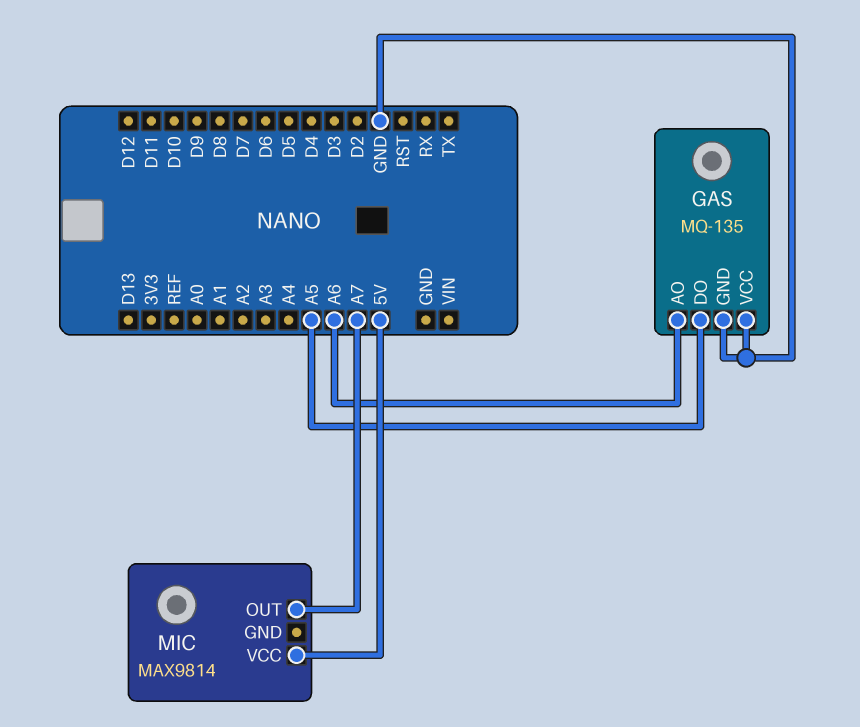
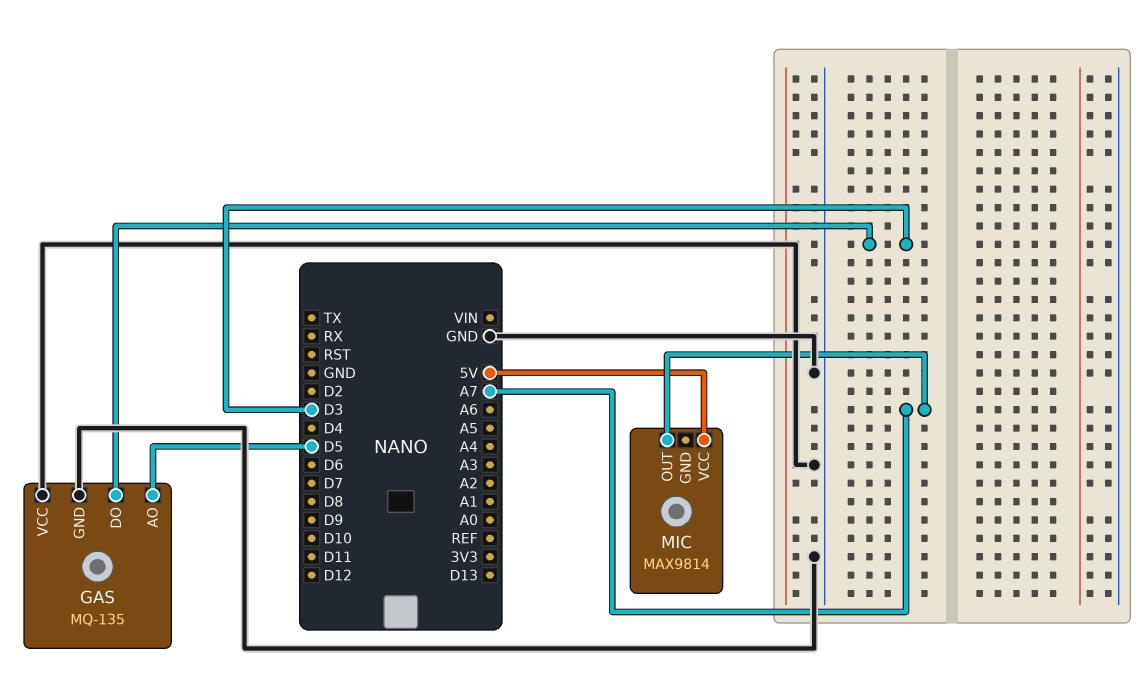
GAS pin AO: A6 -> D5
GAS pin DO: A5 -> D3

